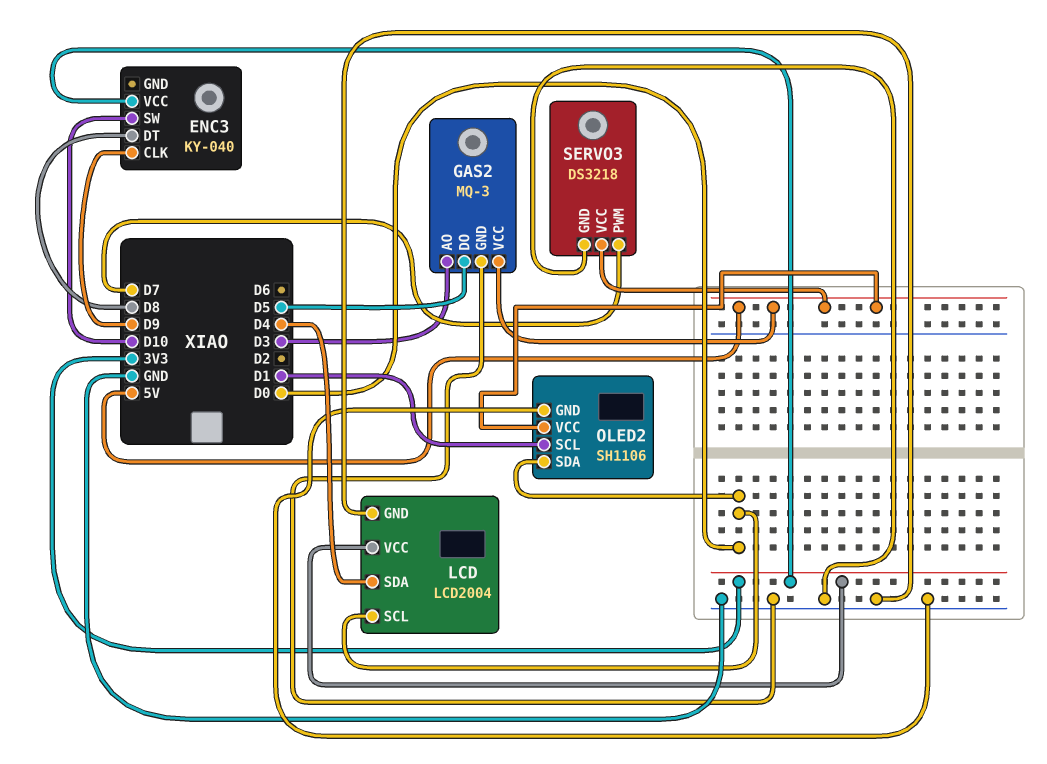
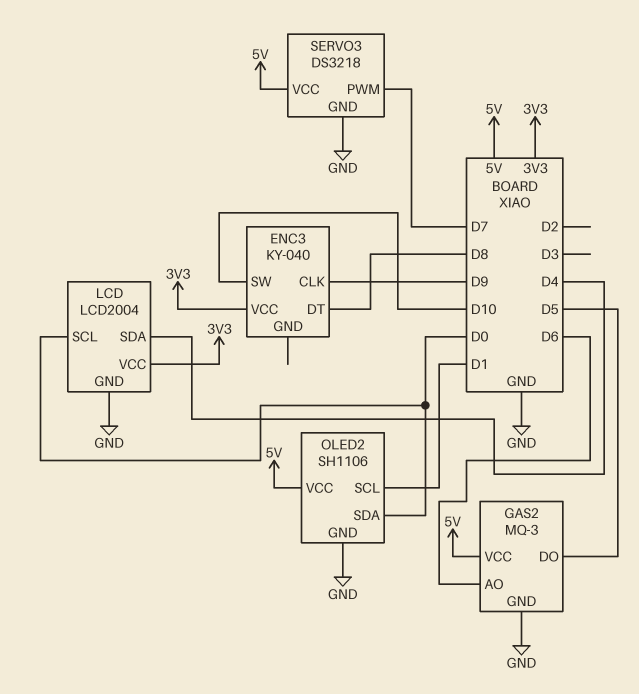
GAS2 pin AO: D3 -> D6

